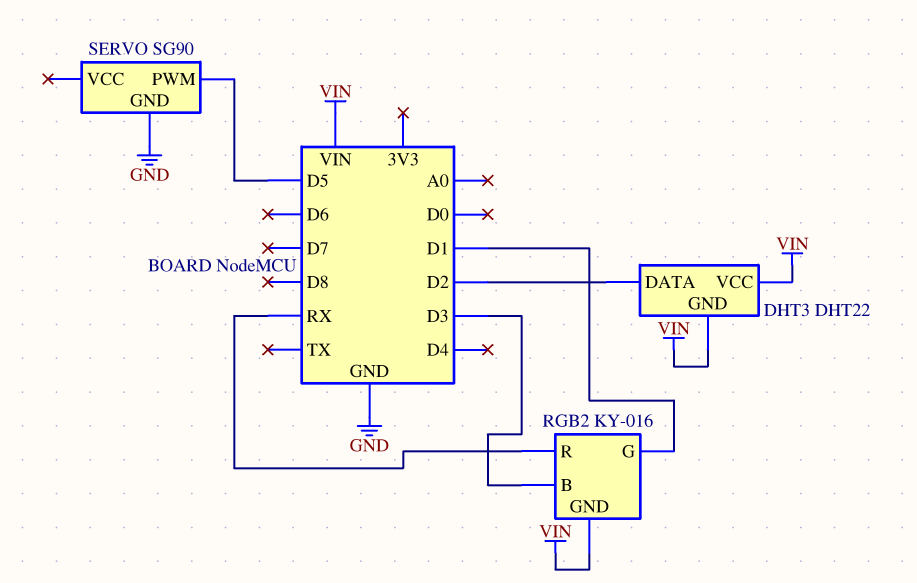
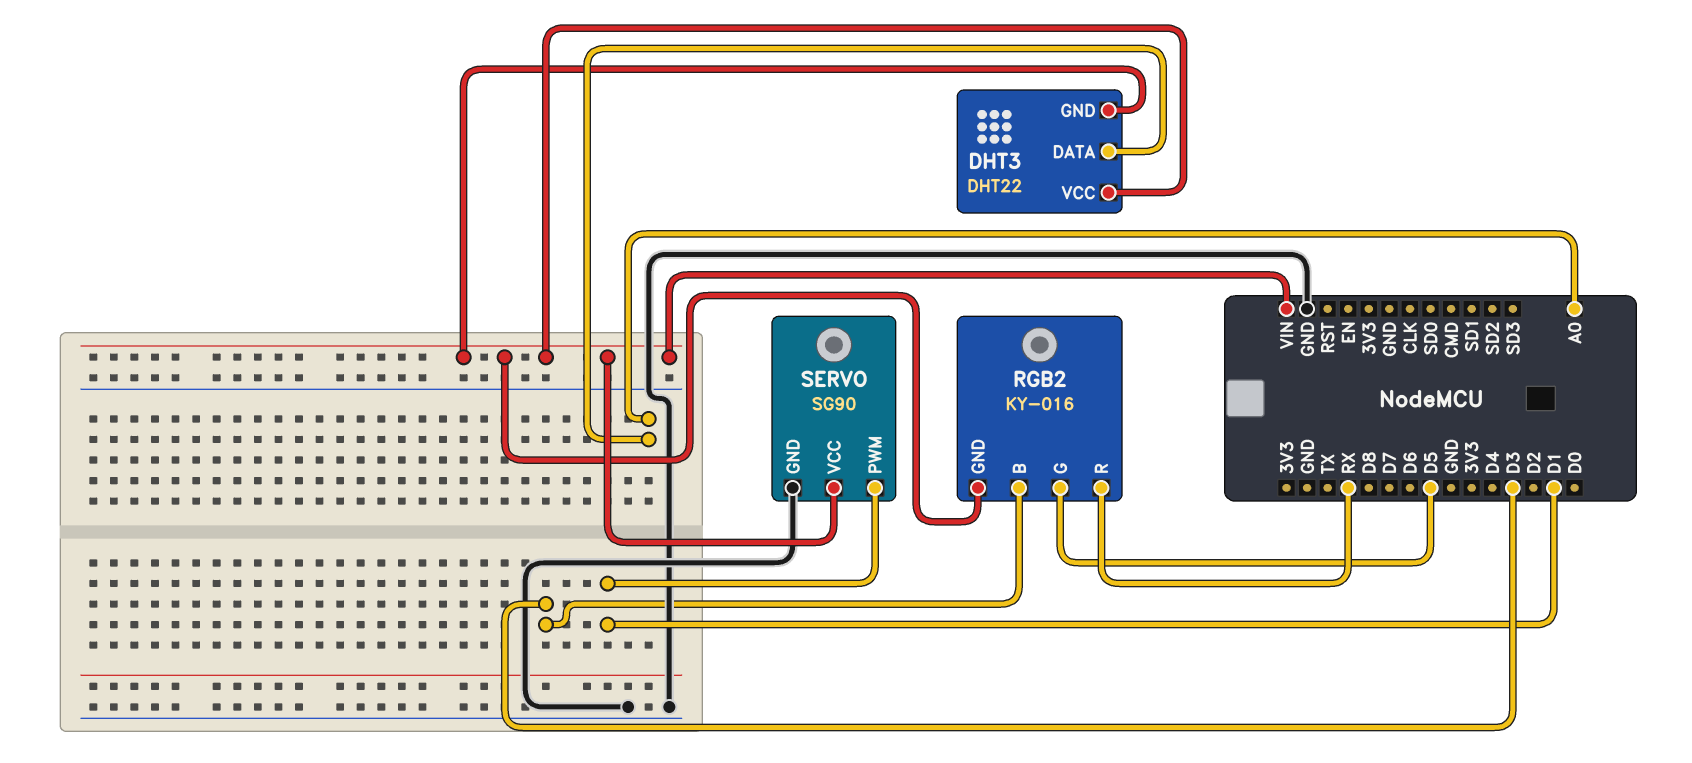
DHT3 pin DATA: D2 -> A0
RGB2 pin G: D1 -> D5
SERVO pin PWM: D5 -> D1
SERVO pin VCC: none -> VIN

